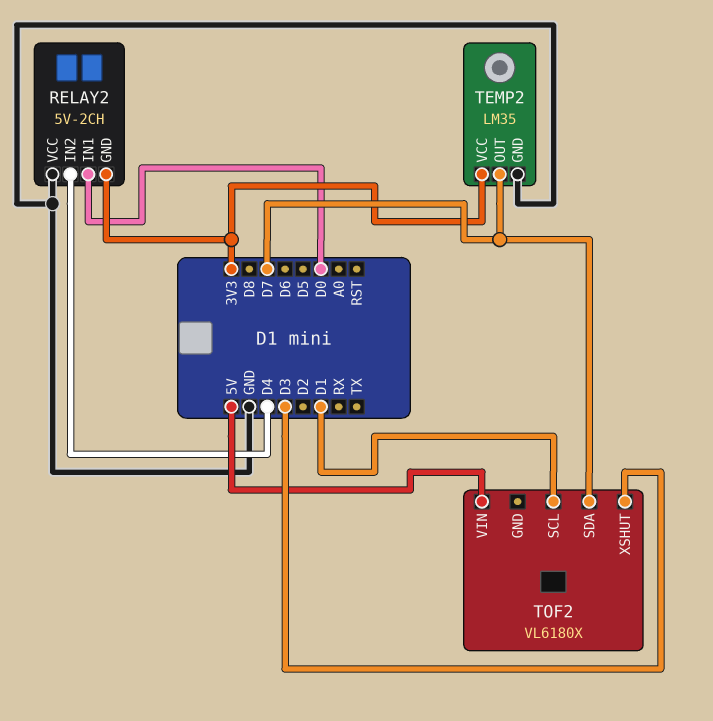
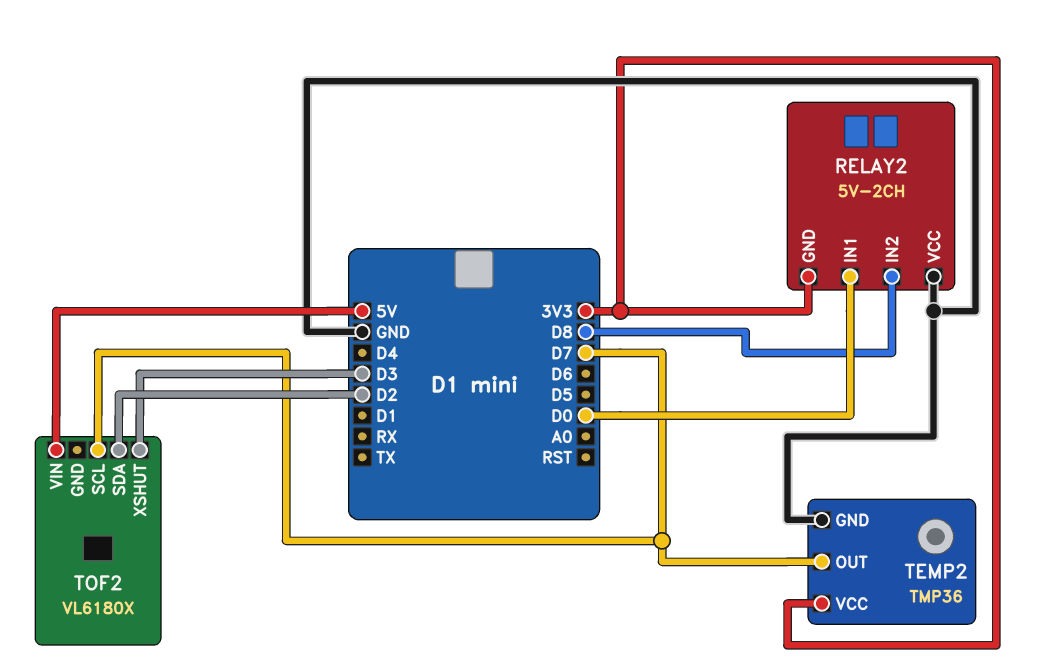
RELAY2 pin IN2: D4 -> D8
TEMP2: LM35 -> TMP36
TOF2 pin SCL: D1 -> D7
TOF2 pin SDA: D7 -> D2

